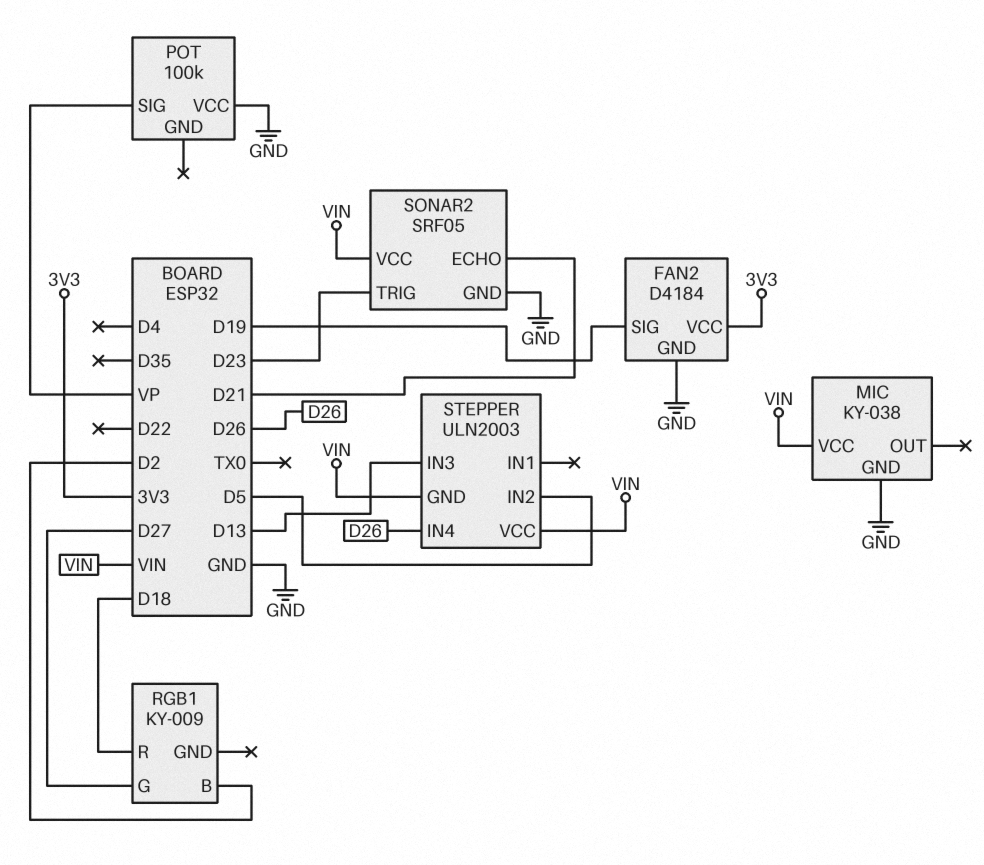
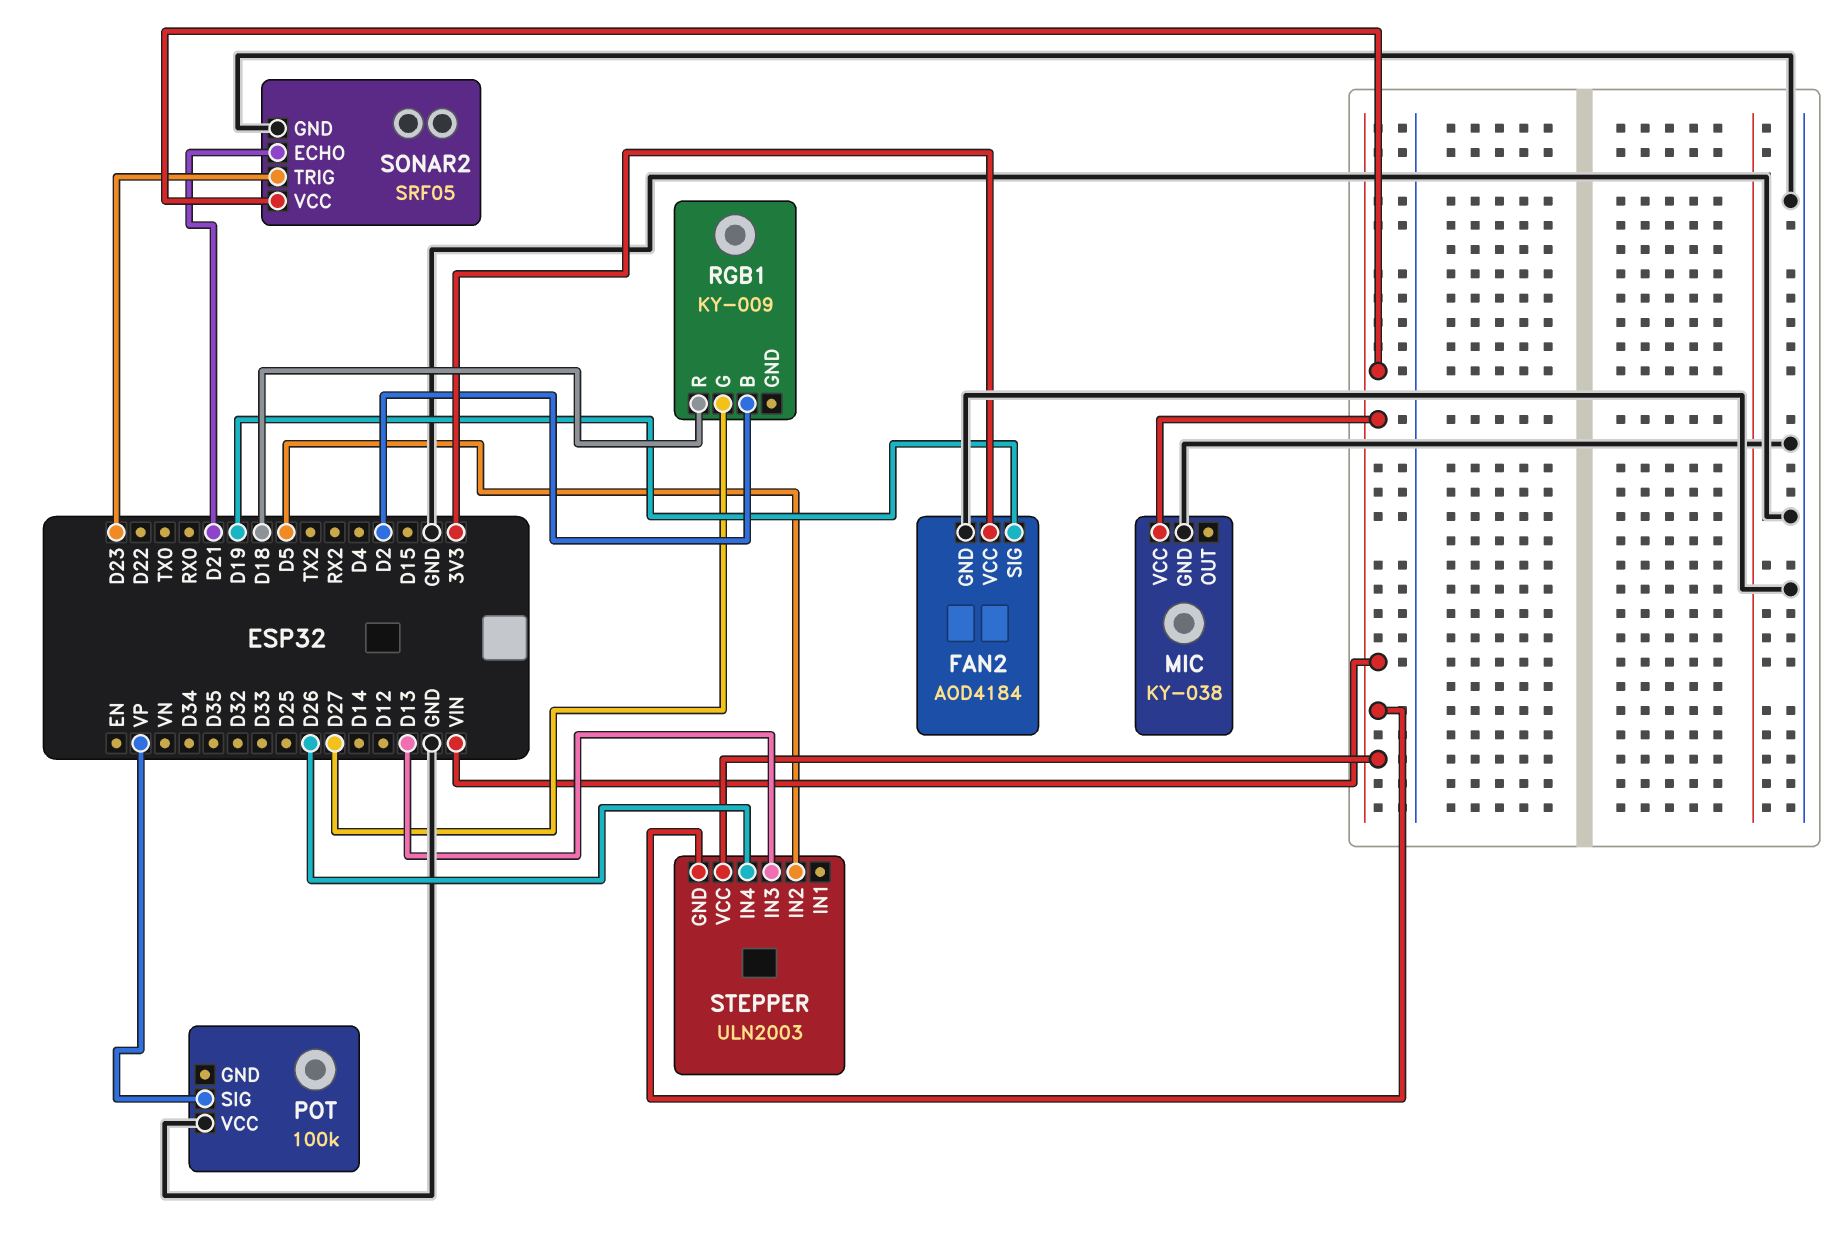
FAN2: D4184 -> AOD4184

